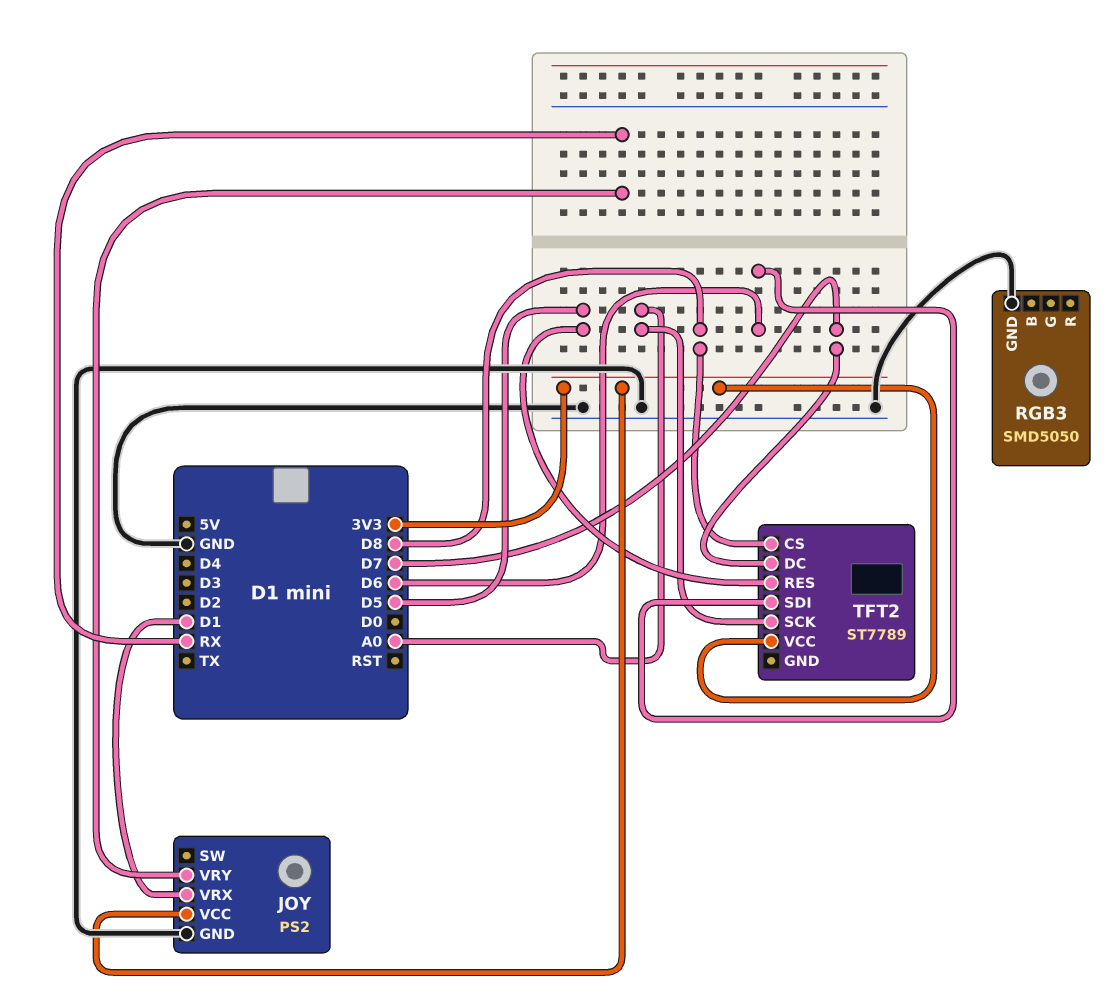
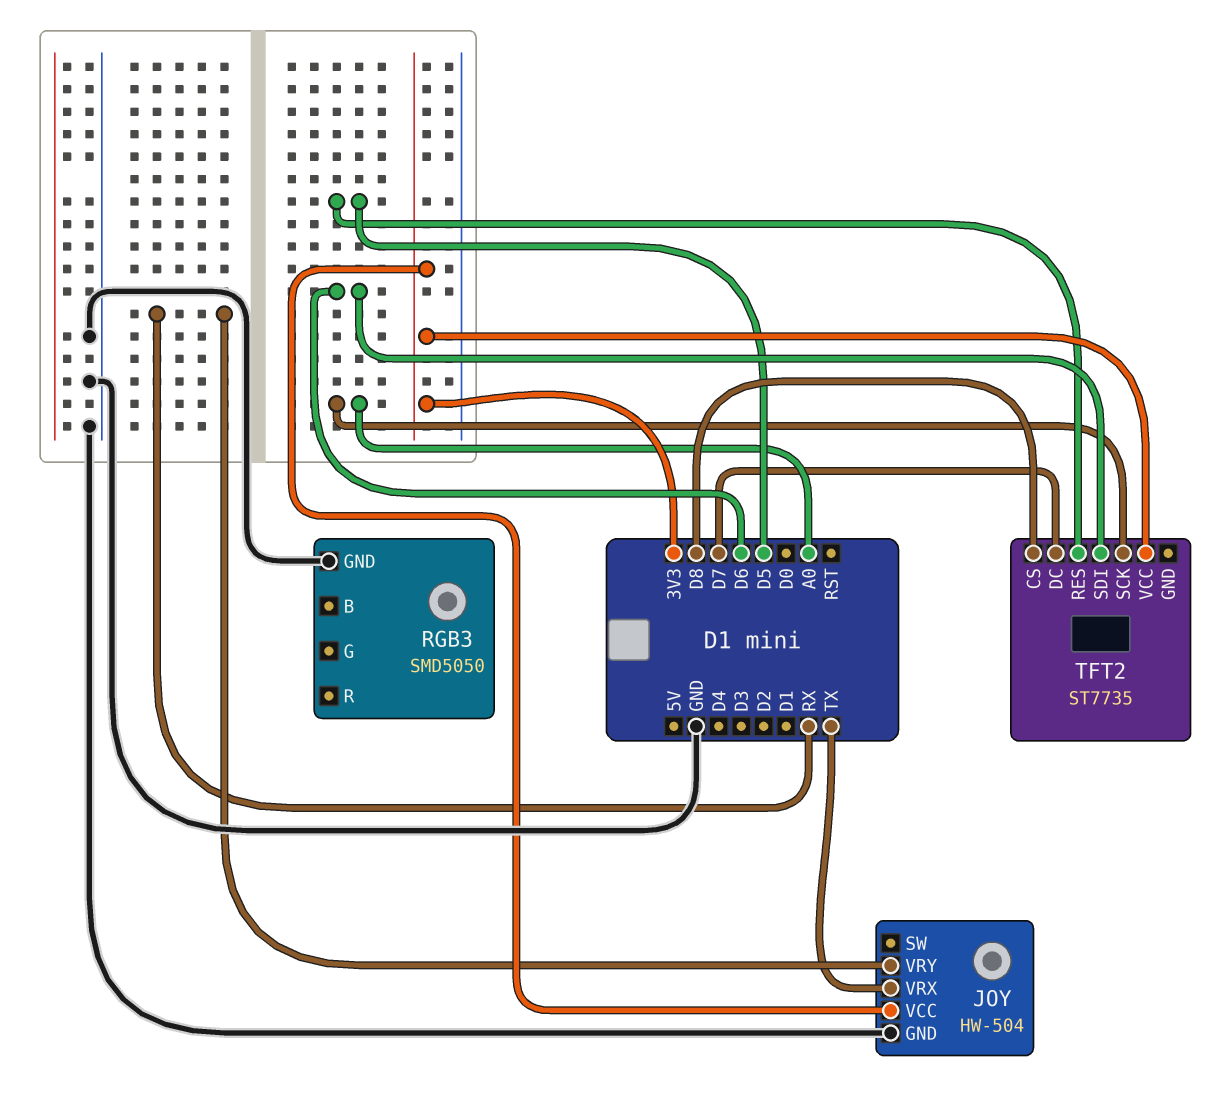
JOY: PS2 -> HW-504
JOY pin VRX: D1 -> TX
TFT2: ST7789 -> ST7735

